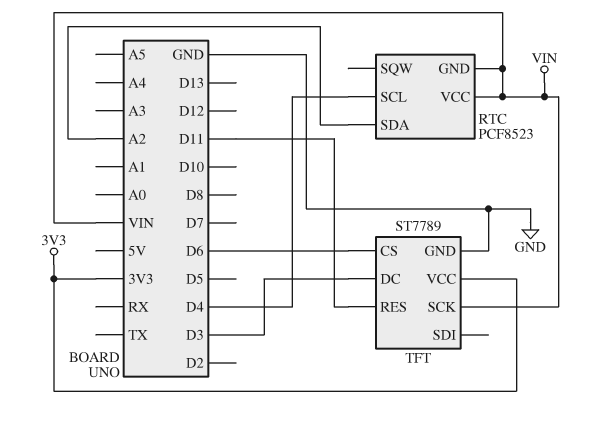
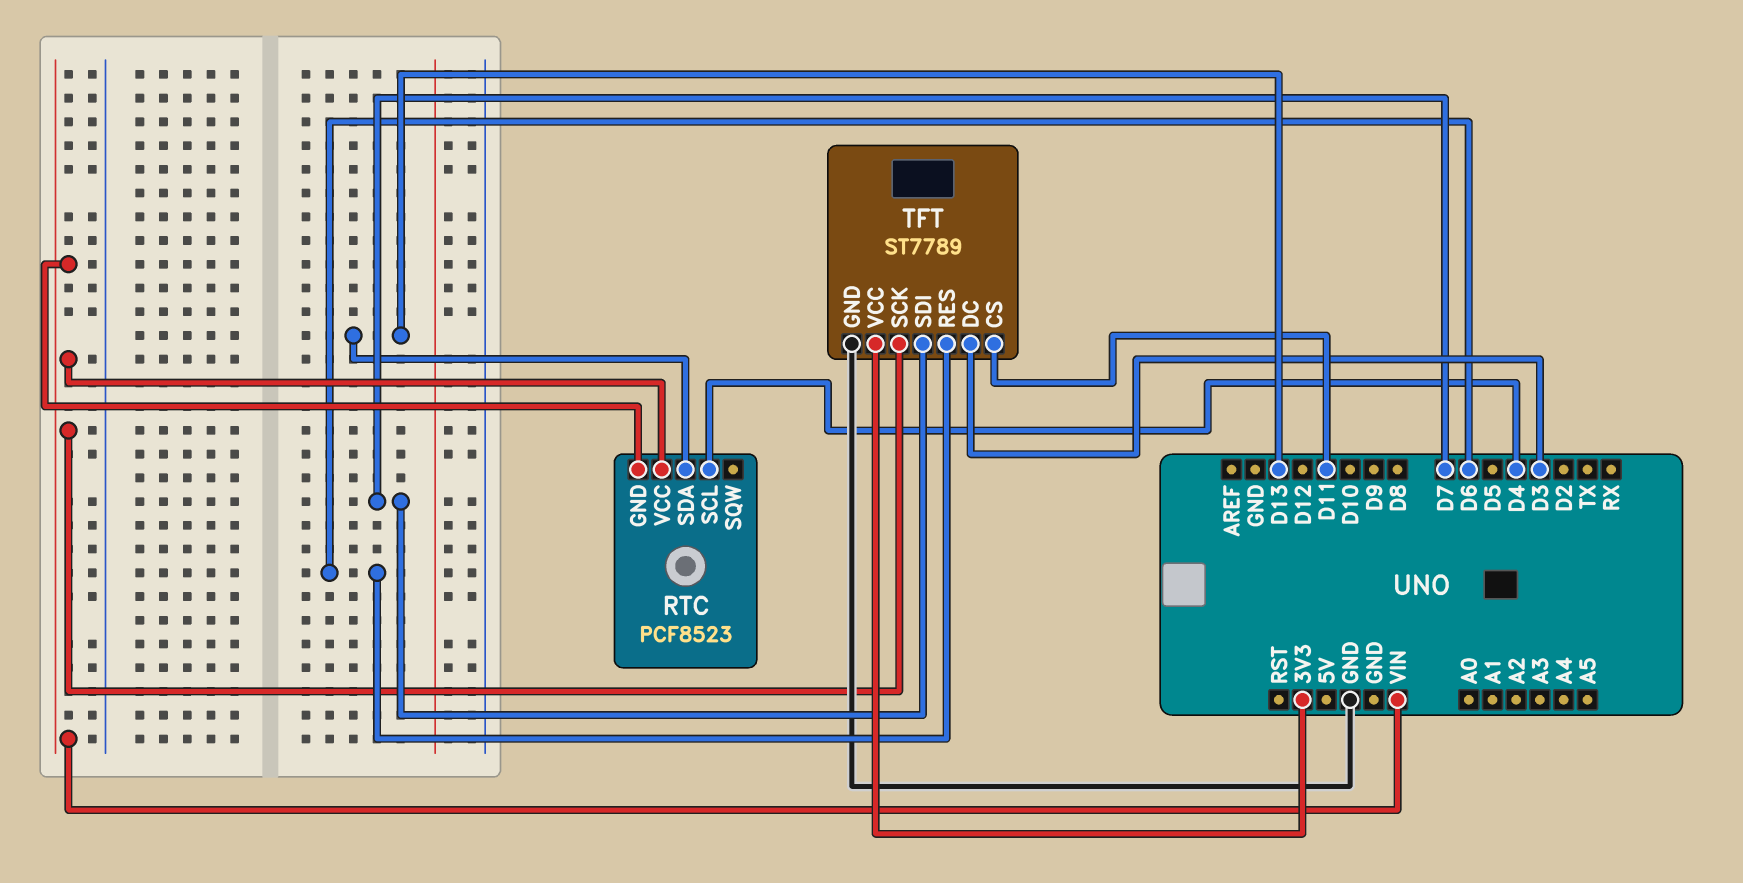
RTC pin SDA: A2 -> D13
TFT pin CS: D6 -> D11
TFT pin RES: D11 -> D6
TFT pin SDI: none -> D7

